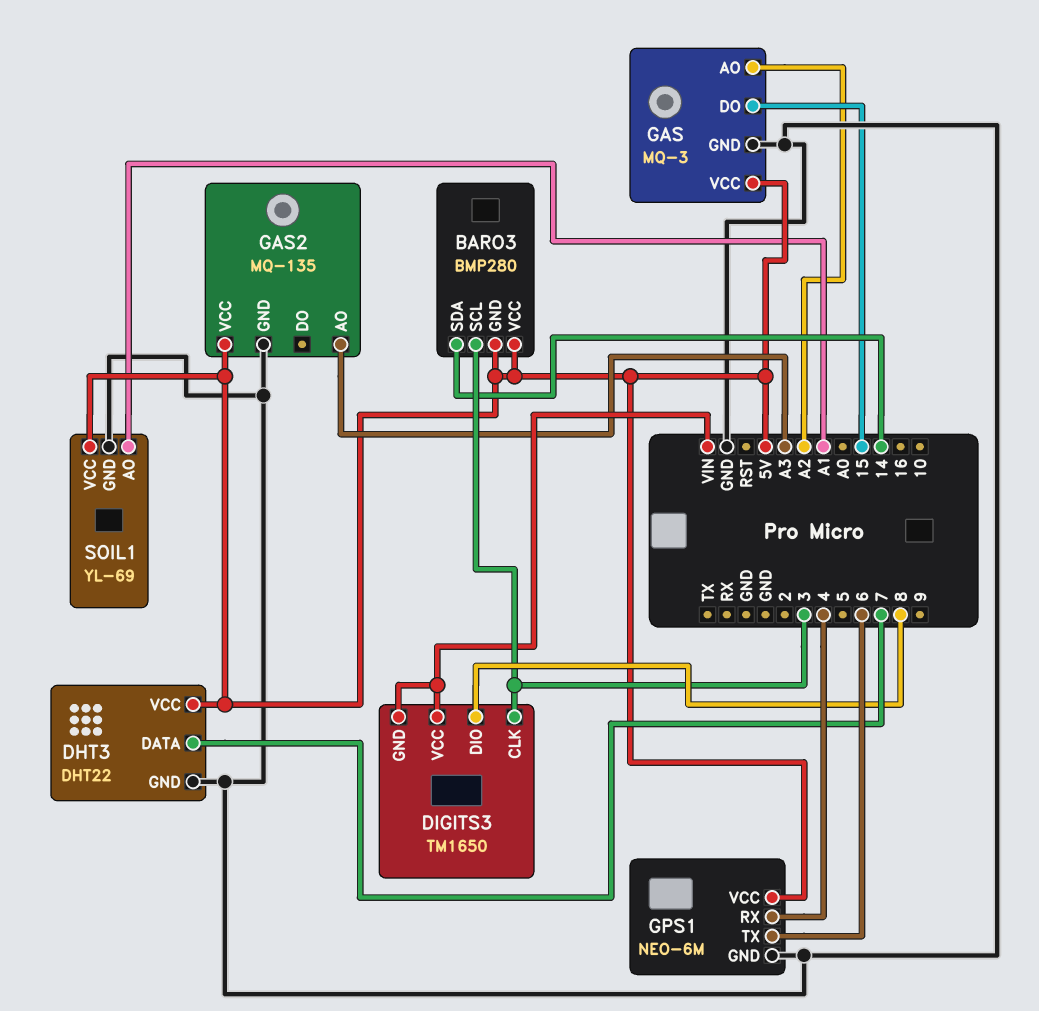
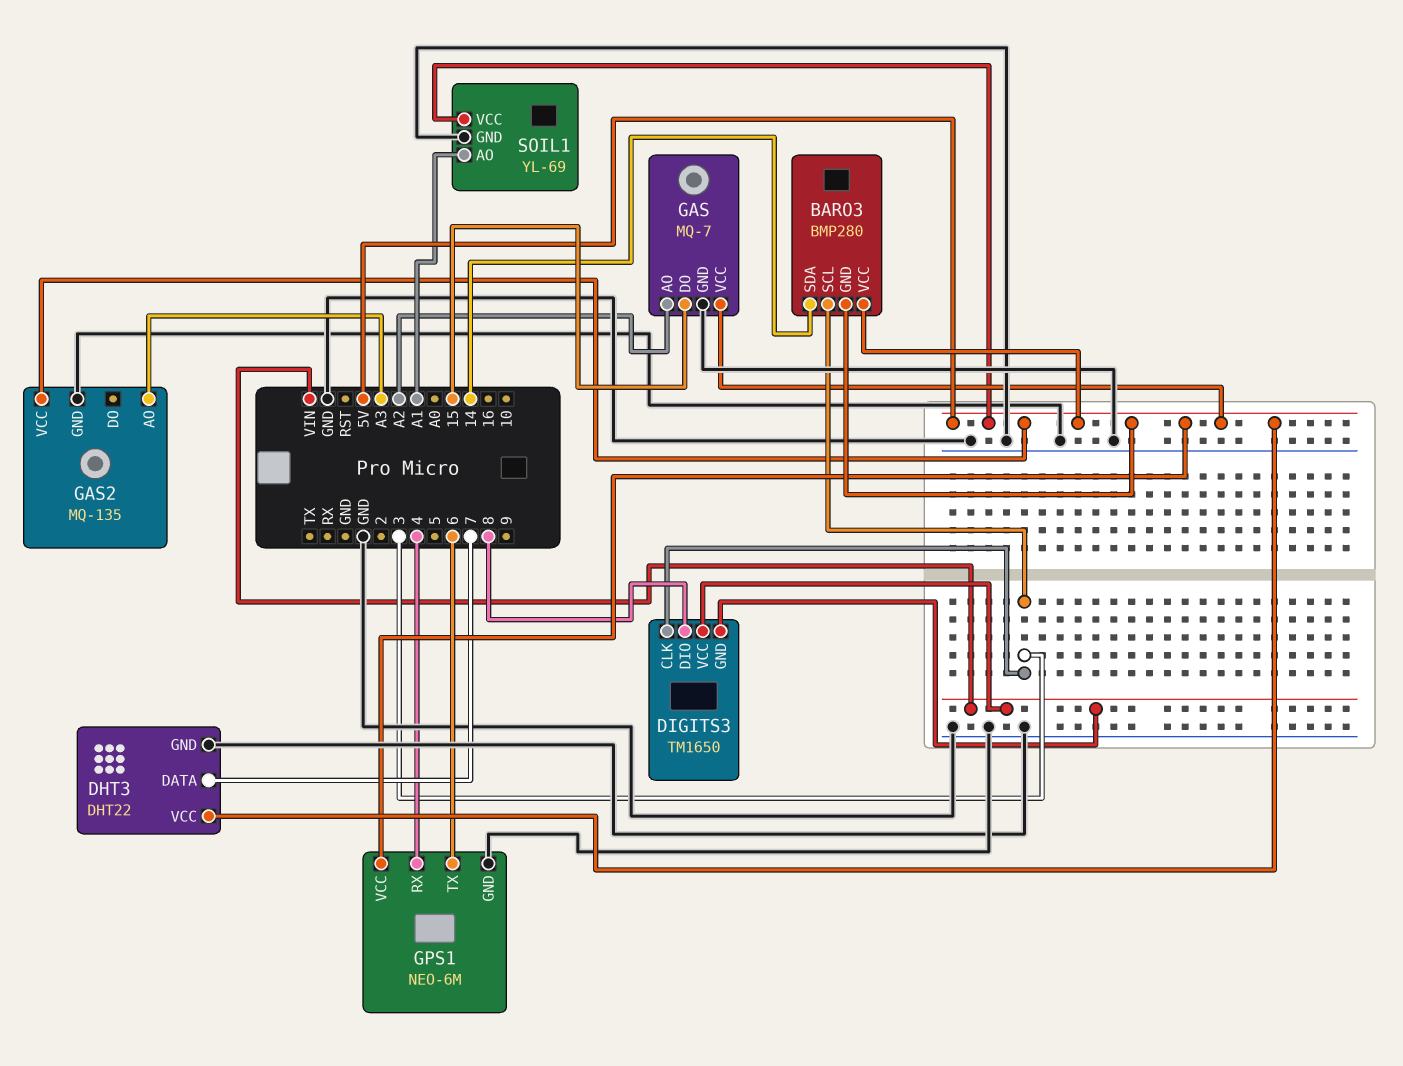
GAS: MQ-3 -> MQ-7

